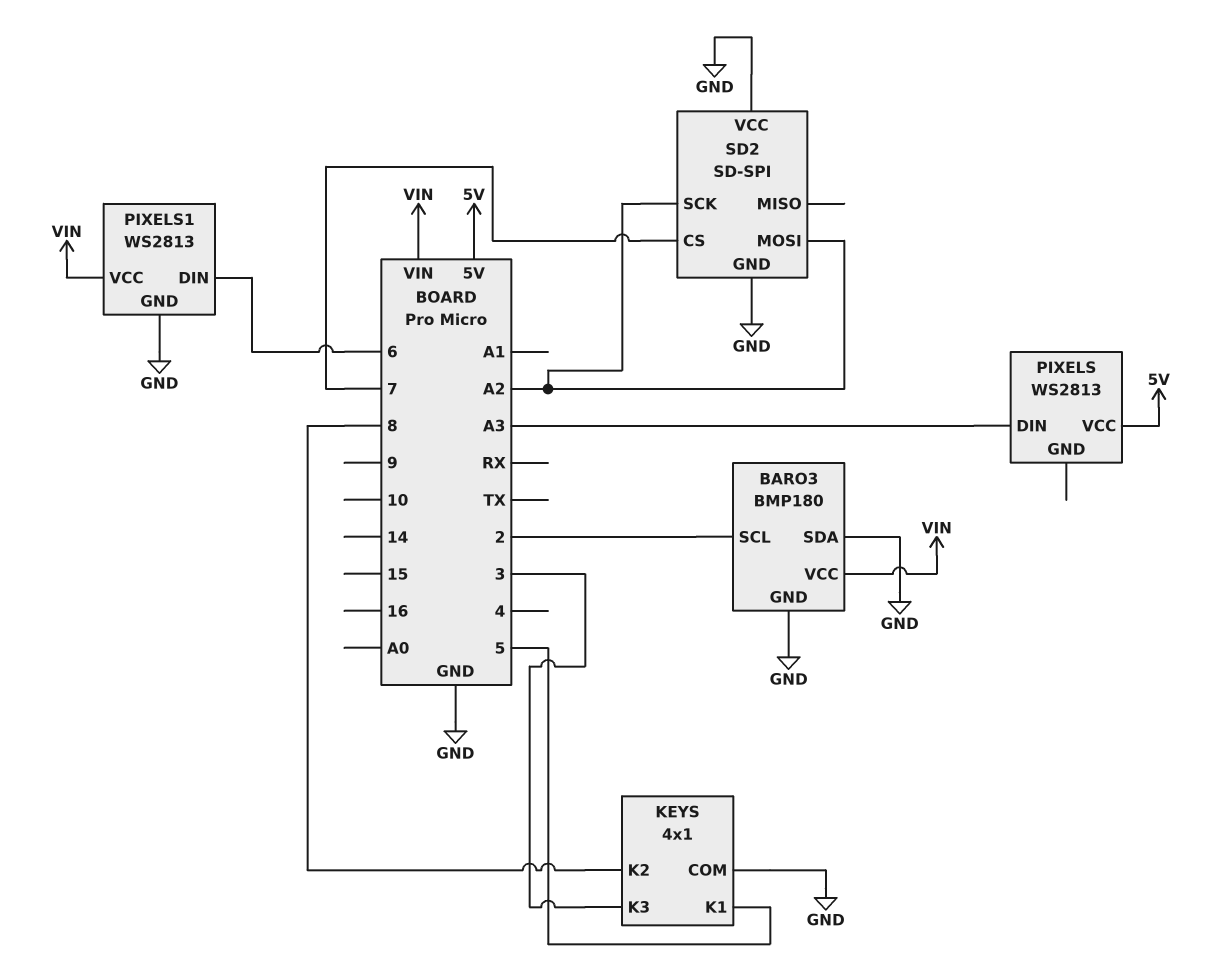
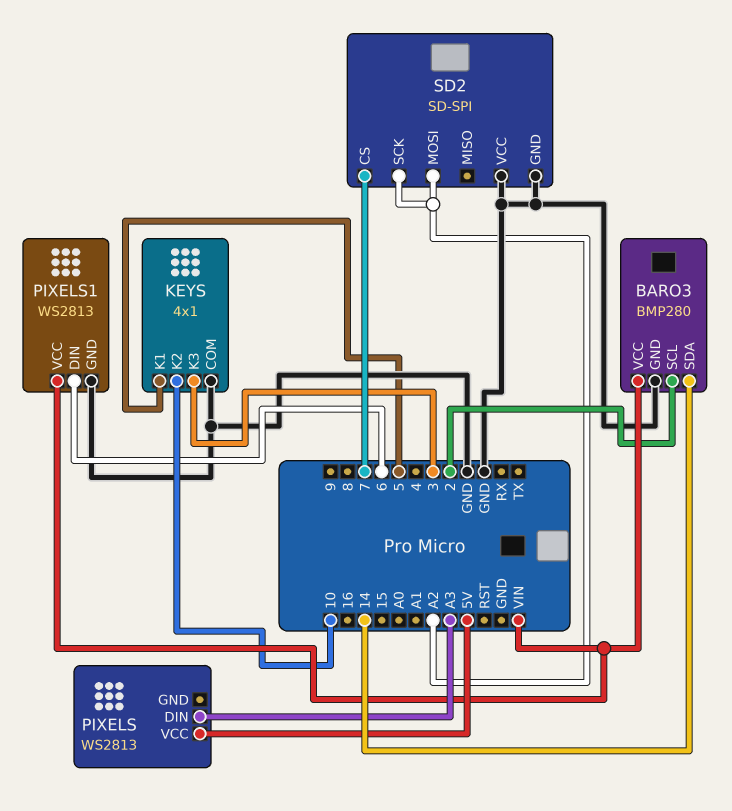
BARO3: BMP180 -> BMP280
BARO3 pin SDA: GND -> 14
KEYS pin K2: 8 -> 10

